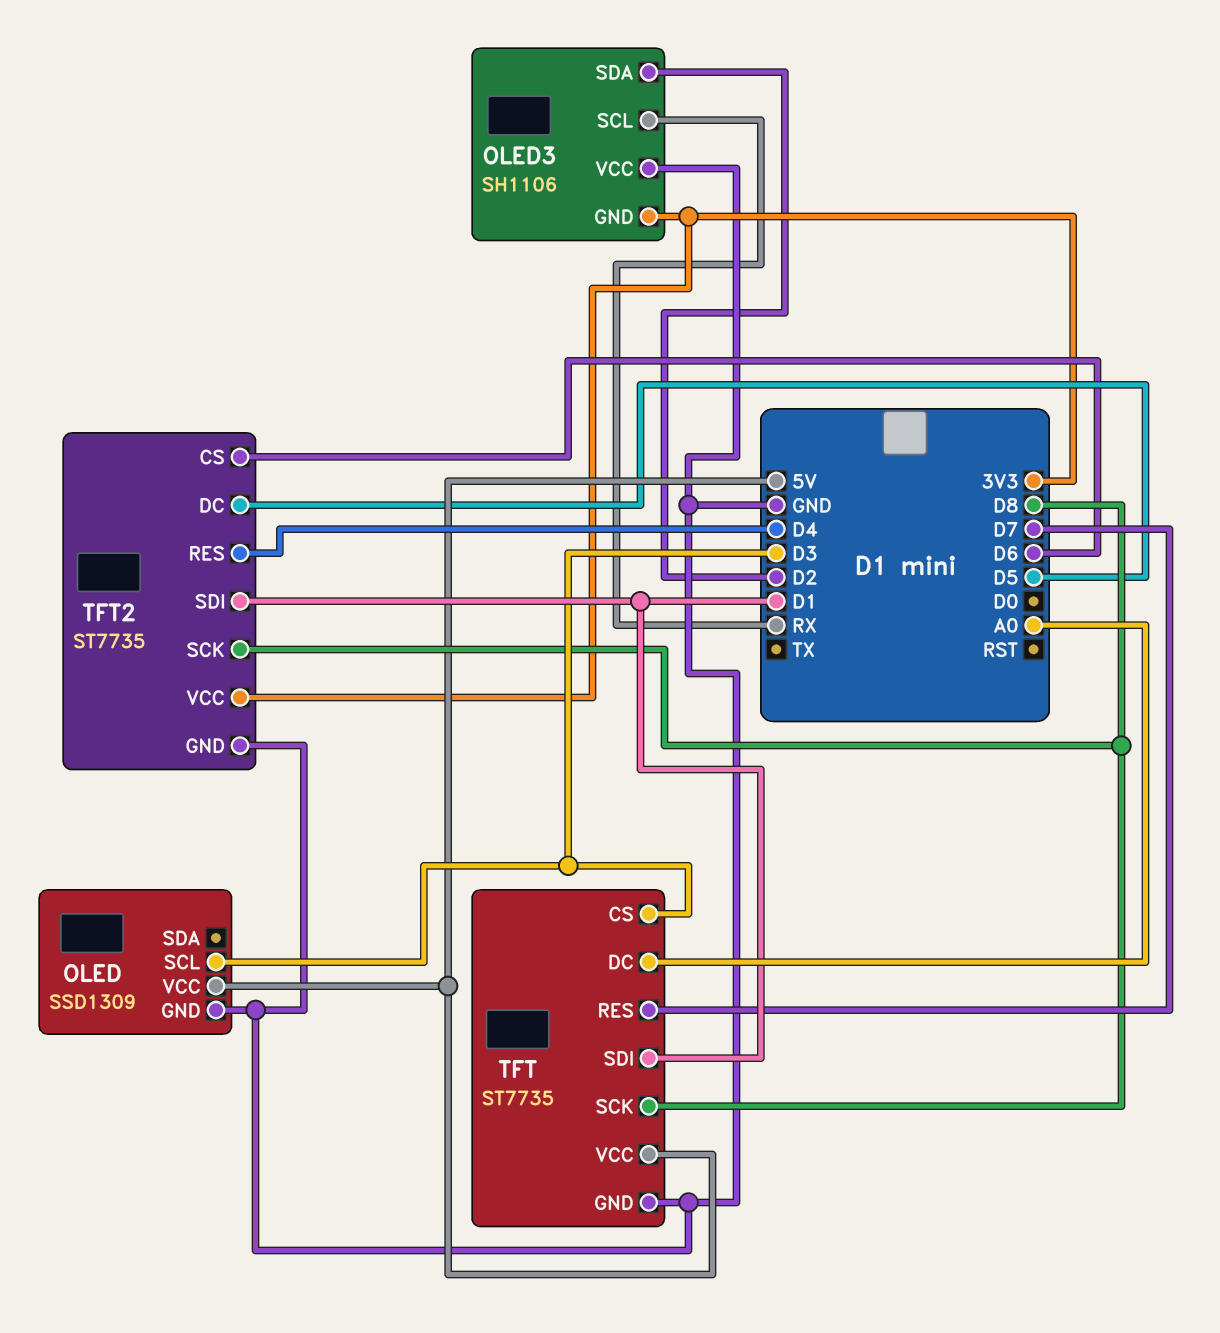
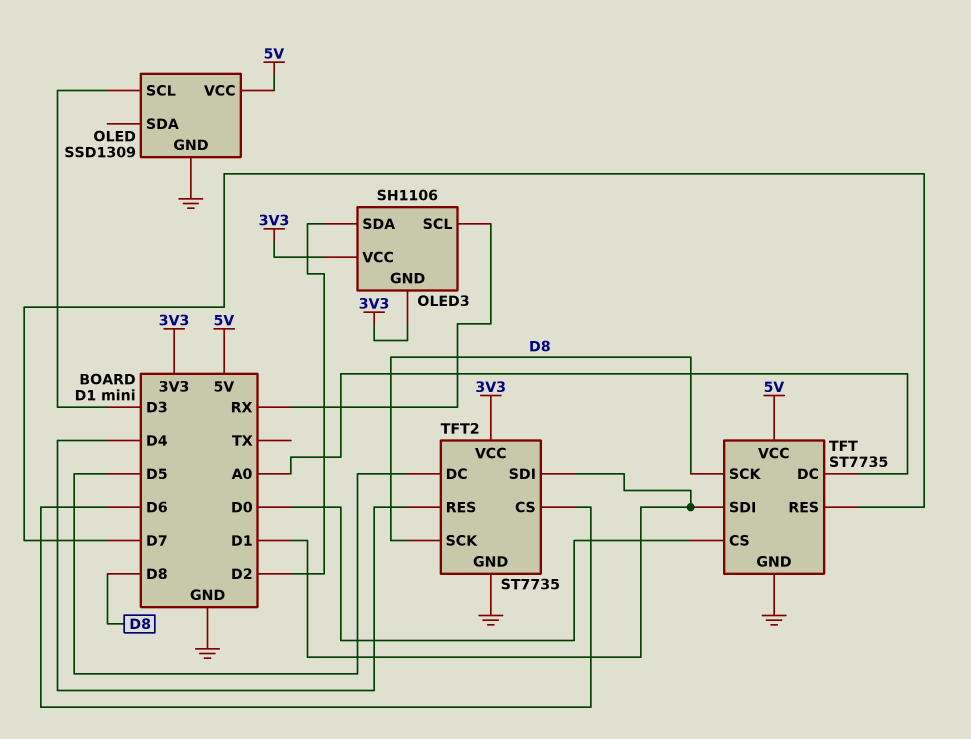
OLED3 pin VCC: GND -> 3V3
TFT pin CS: D3 -> D0

